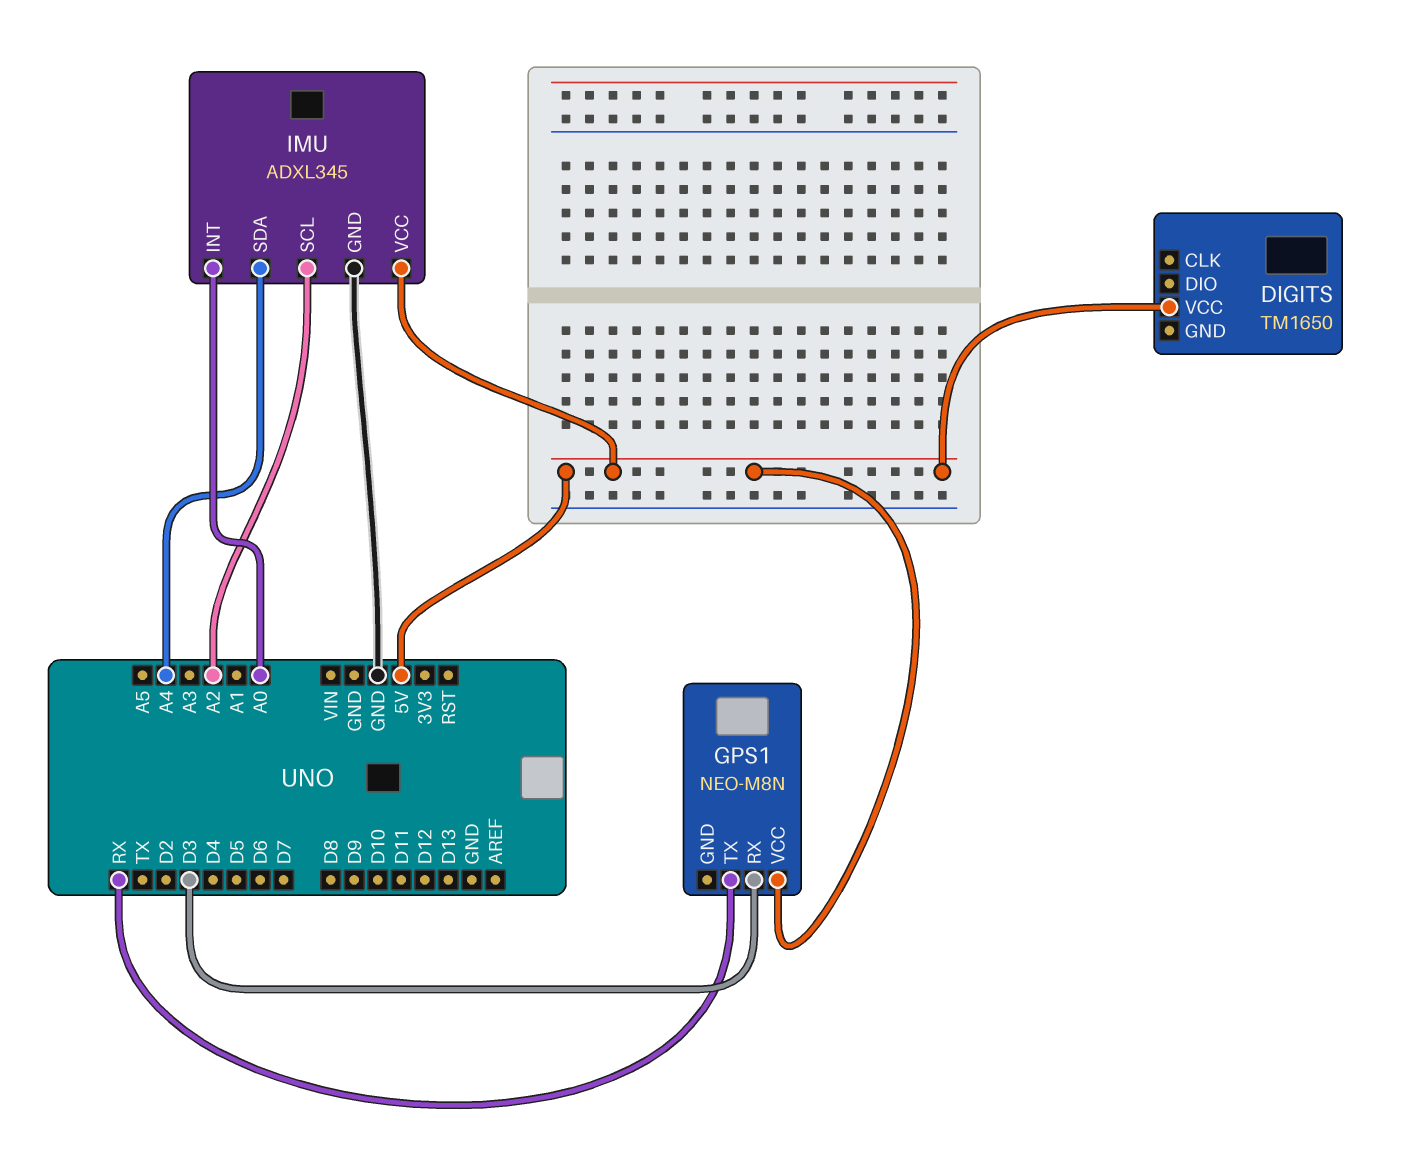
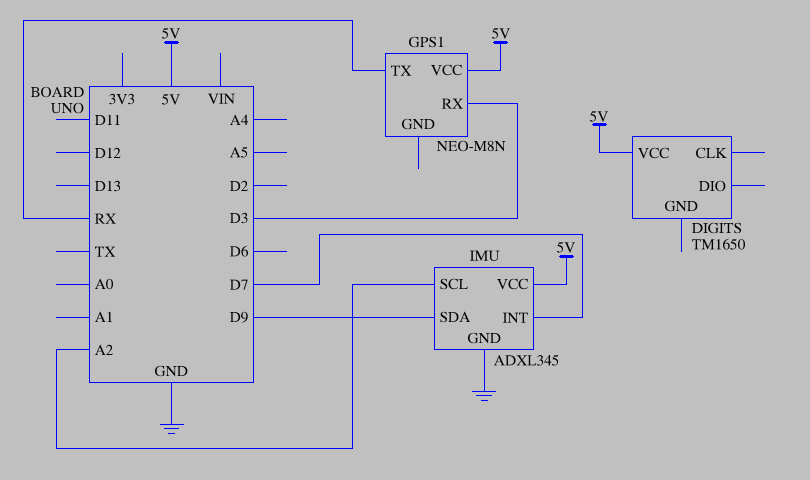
IMU pin INT: A0 -> D7
IMU pin SDA: A4 -> D9

